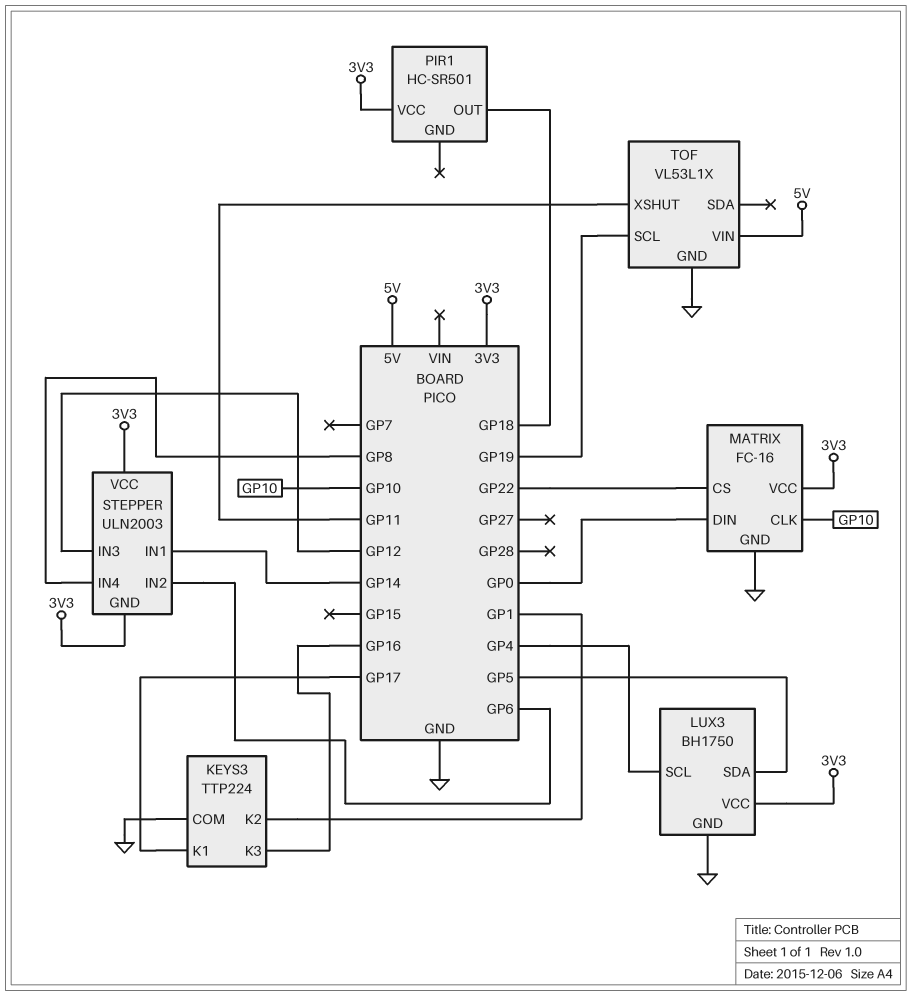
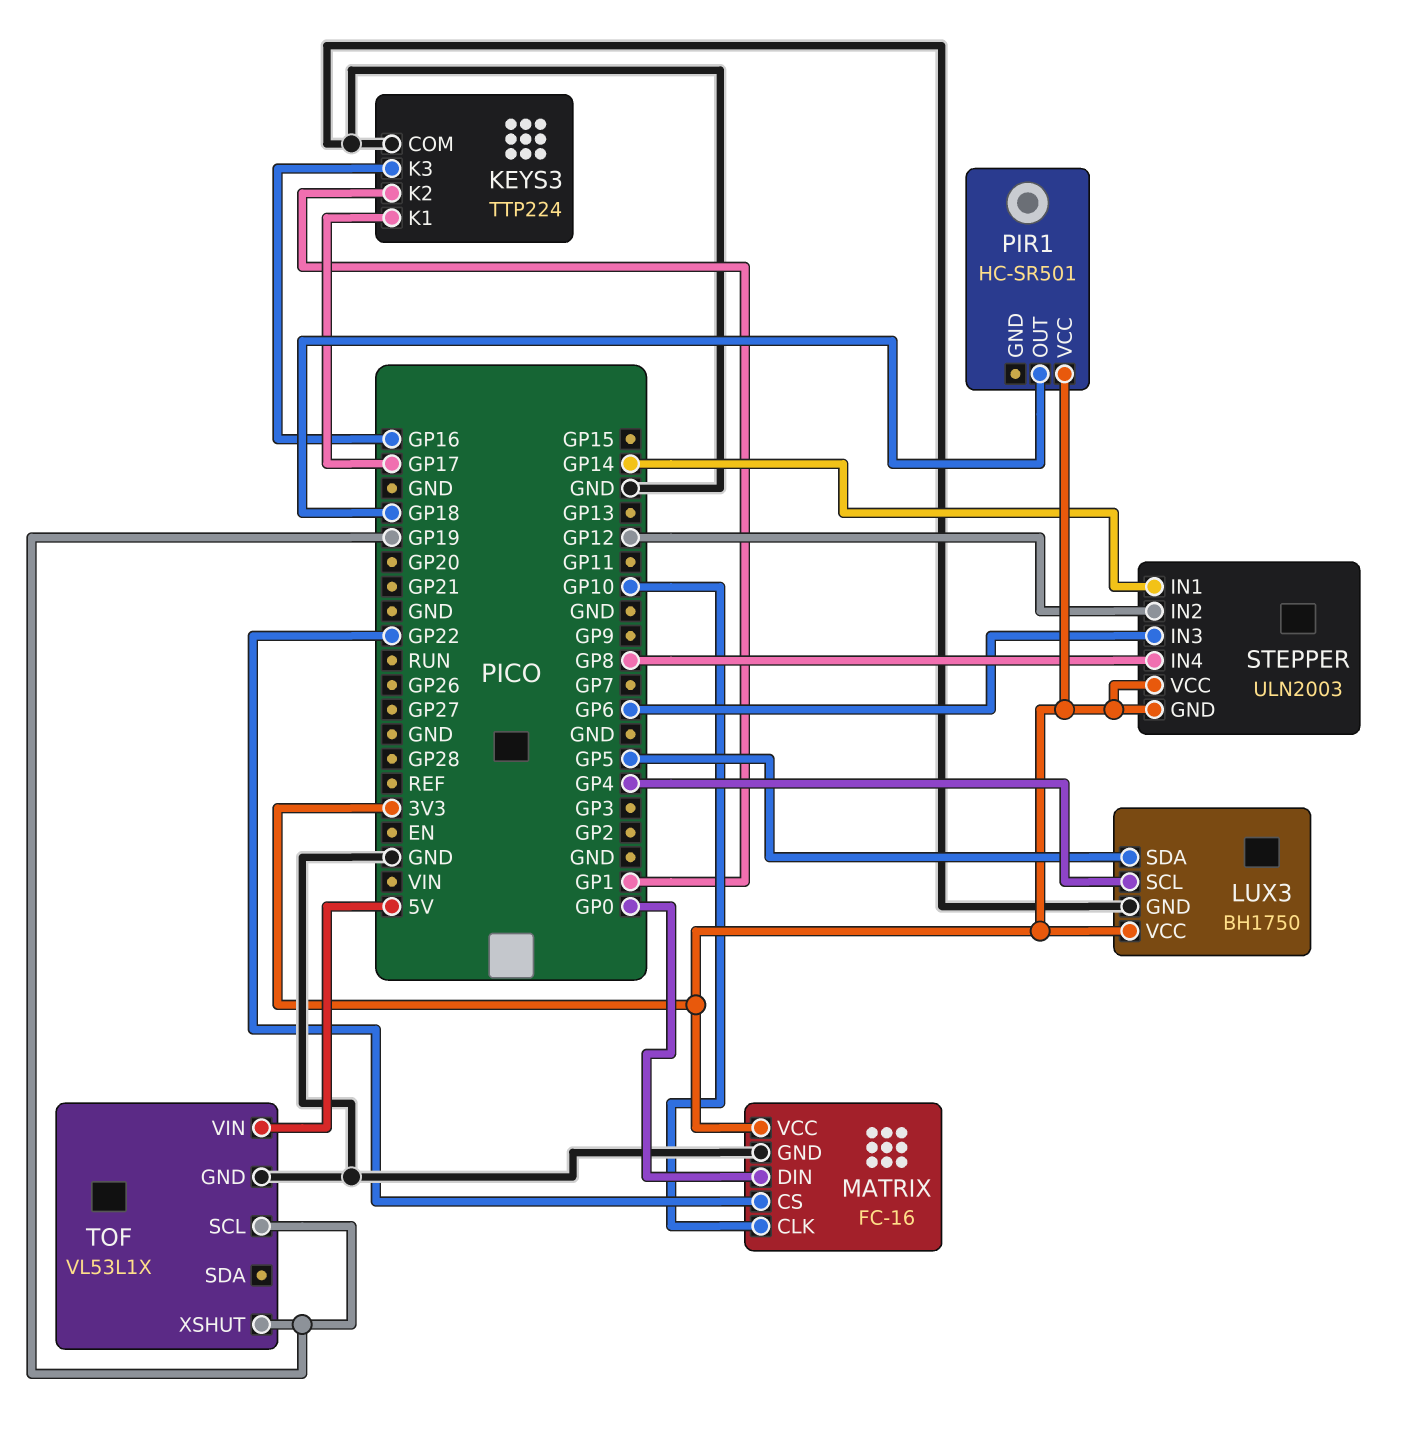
STEPPER pin IN2: GP6 -> GP12
STEPPER pin IN3: GP12 -> GP6
TOF pin XSHUT: GP11 -> GP19

